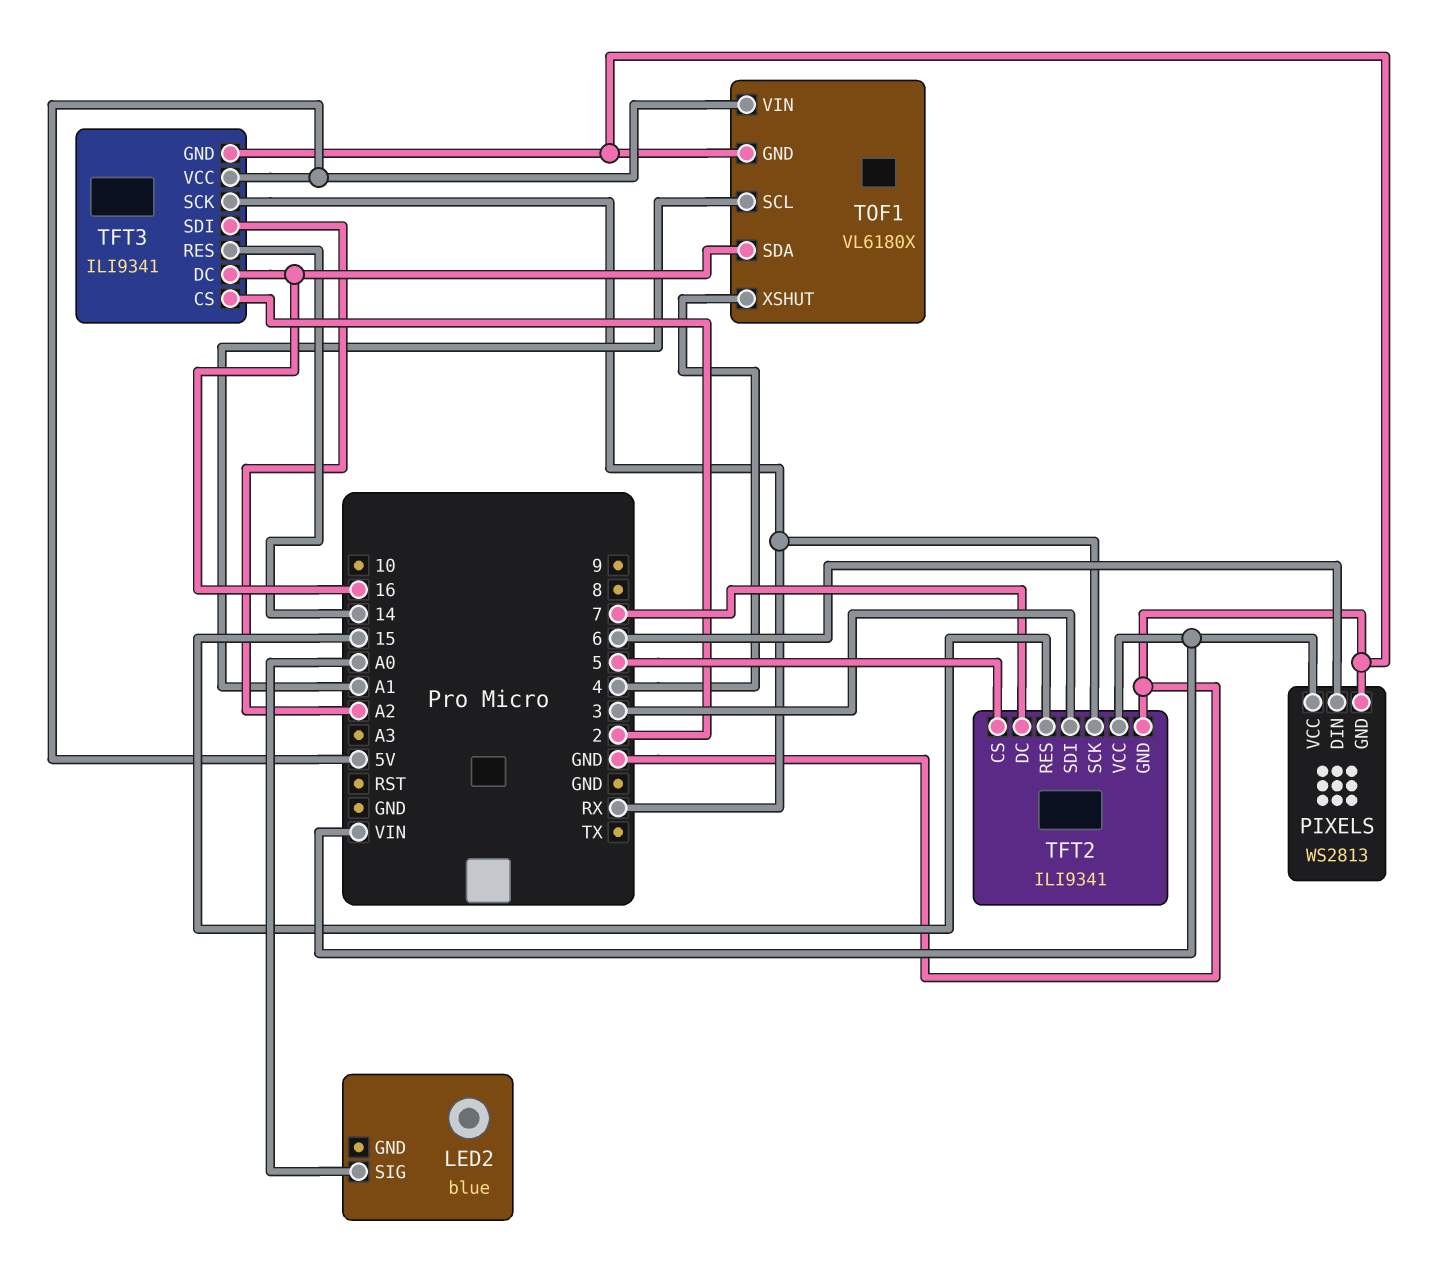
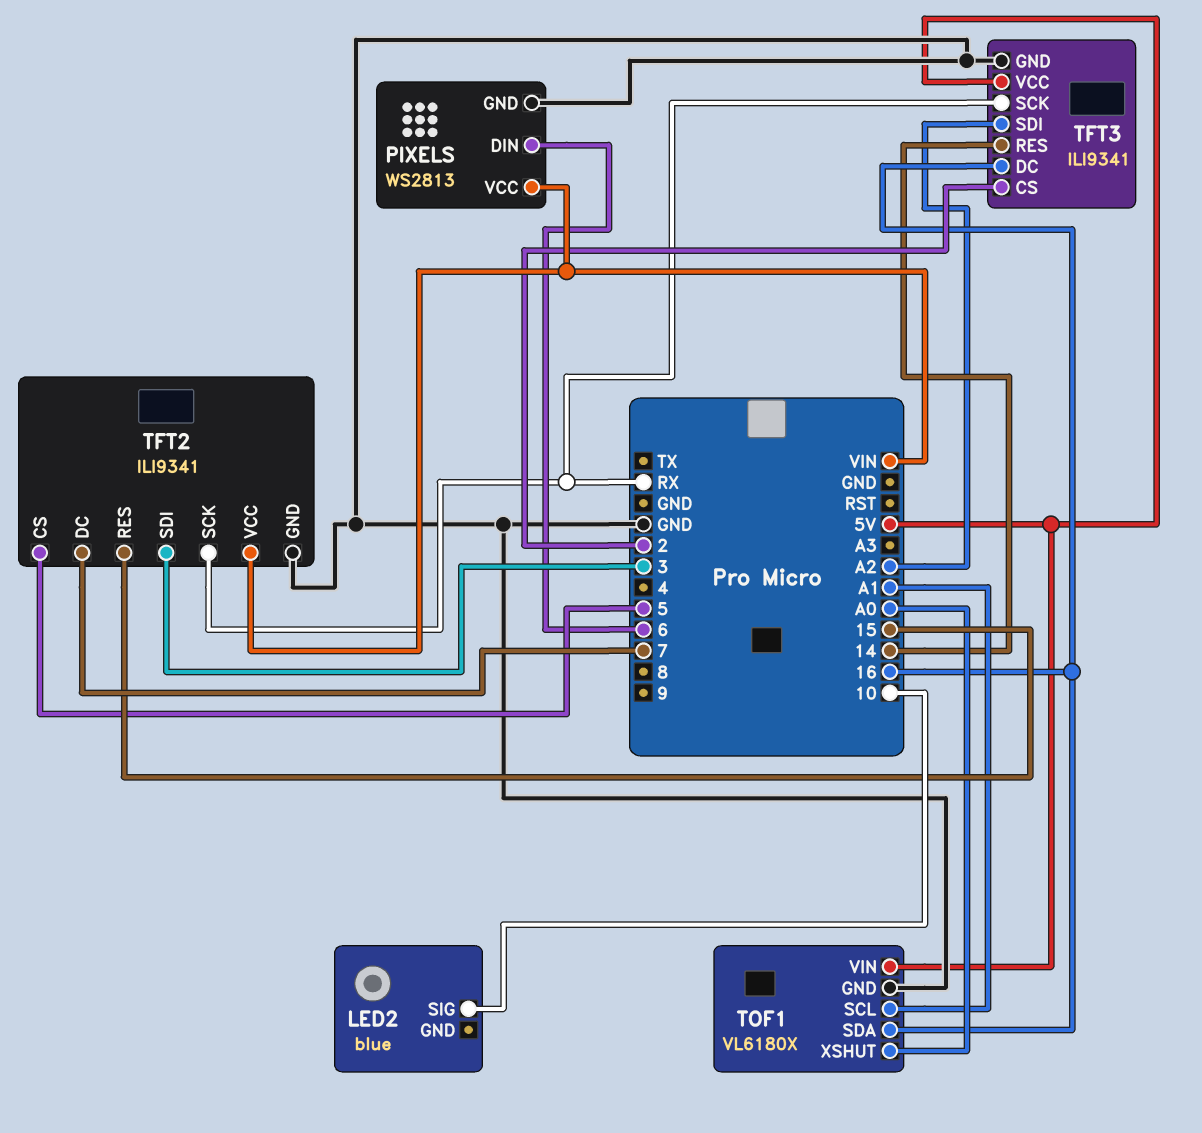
LED2 pin SIG: A0 -> 10
TOF1 pin XSHUT: 4 -> A0

